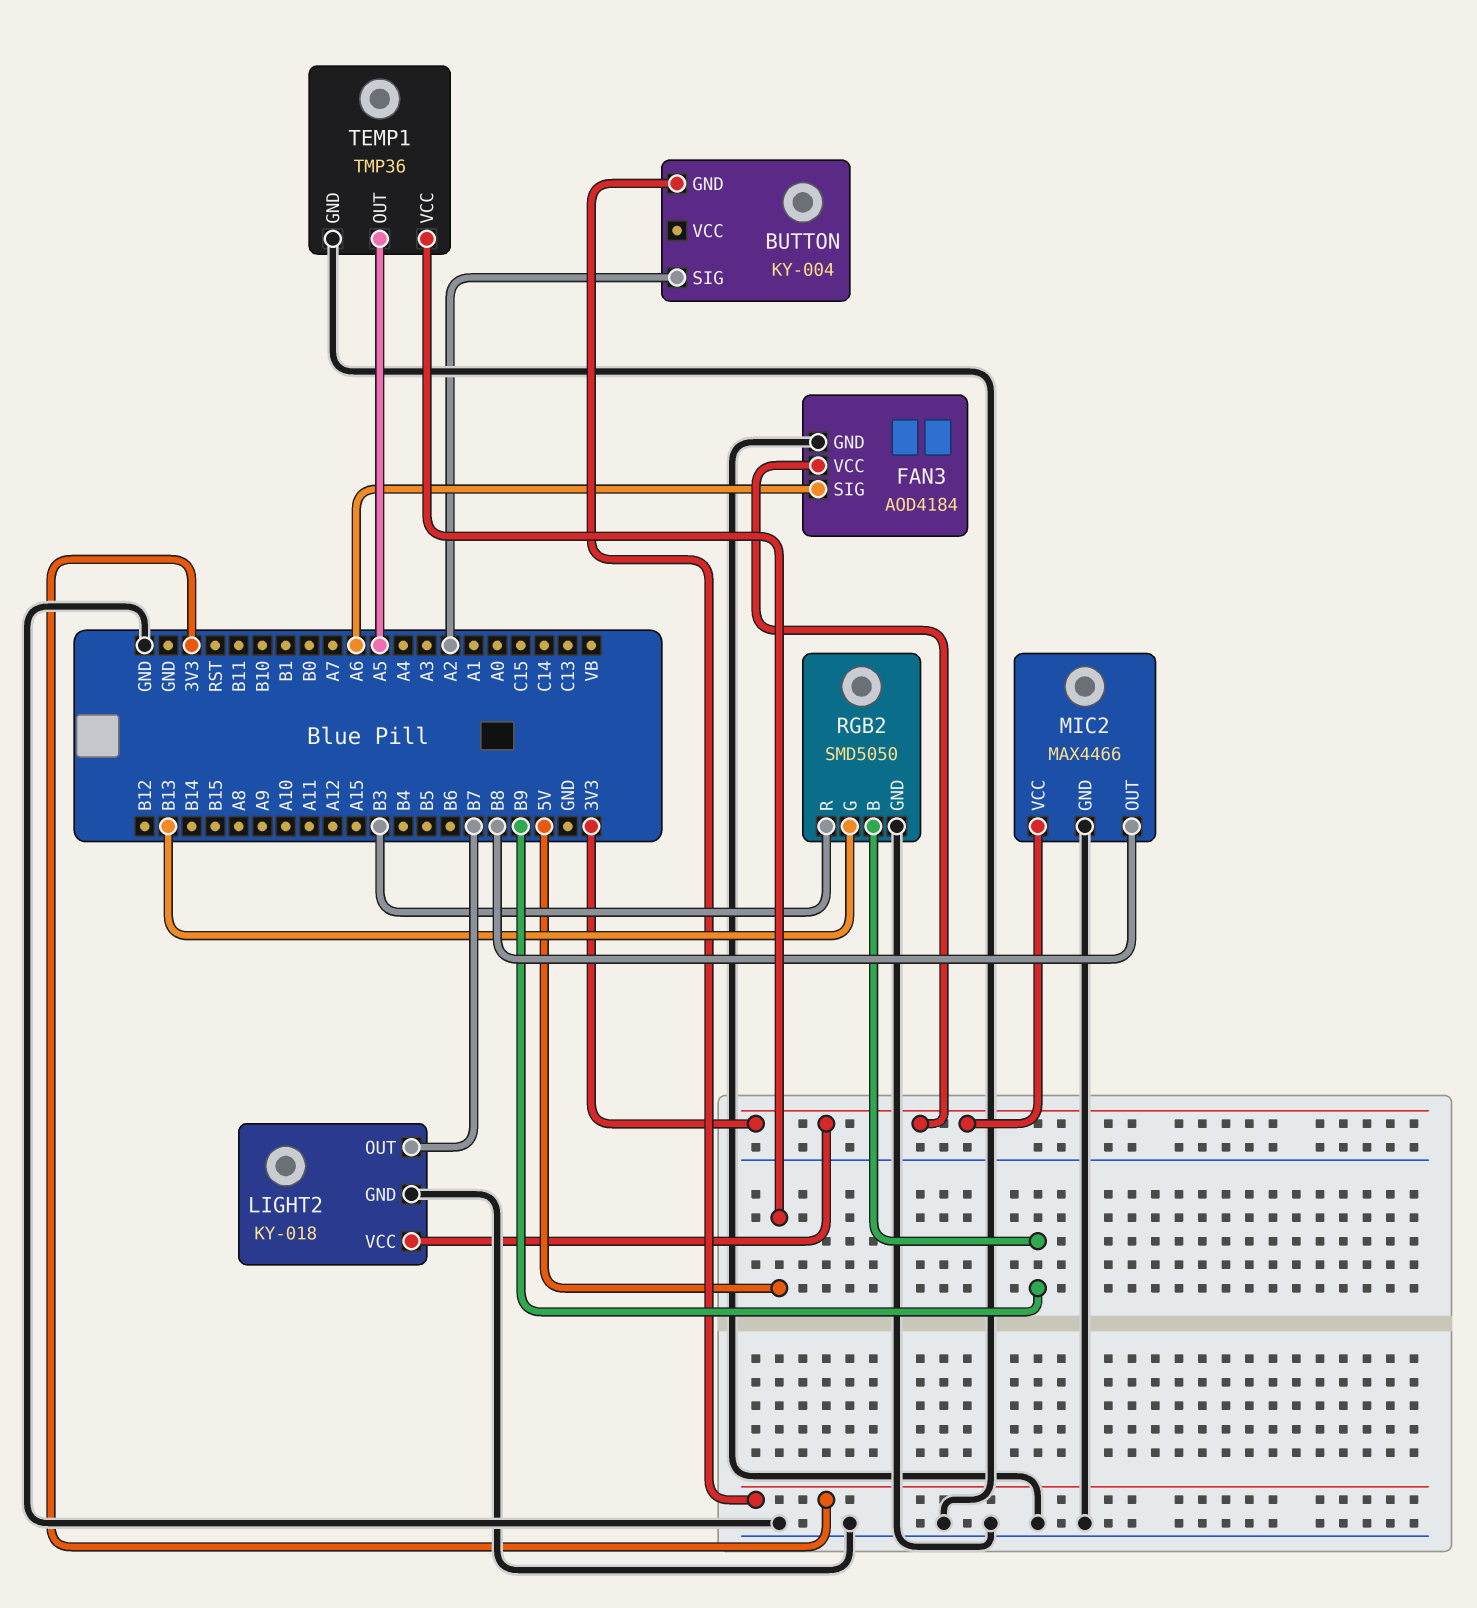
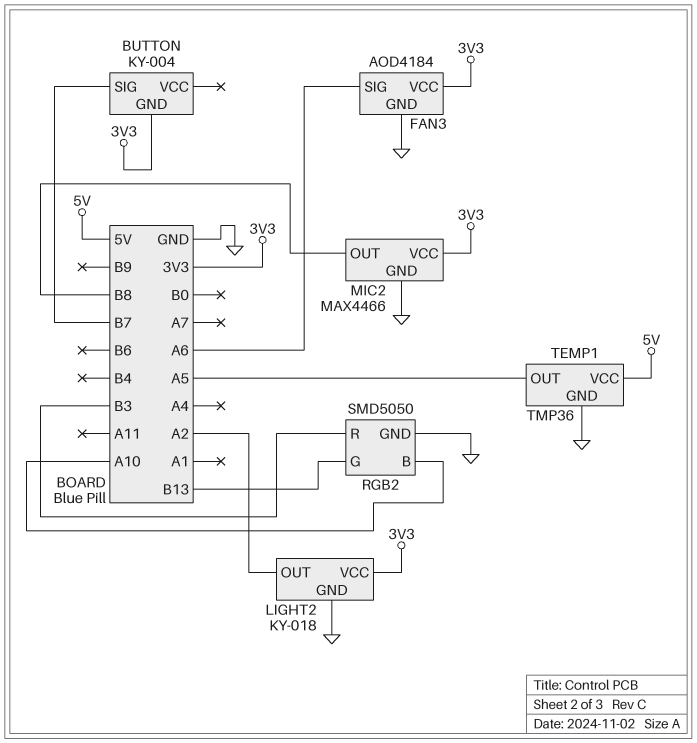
BUTTON pin SIG: A2 -> B7
LIGHT2 pin OUT: B7 -> A2
RGB2 pin B: B9 -> A10

